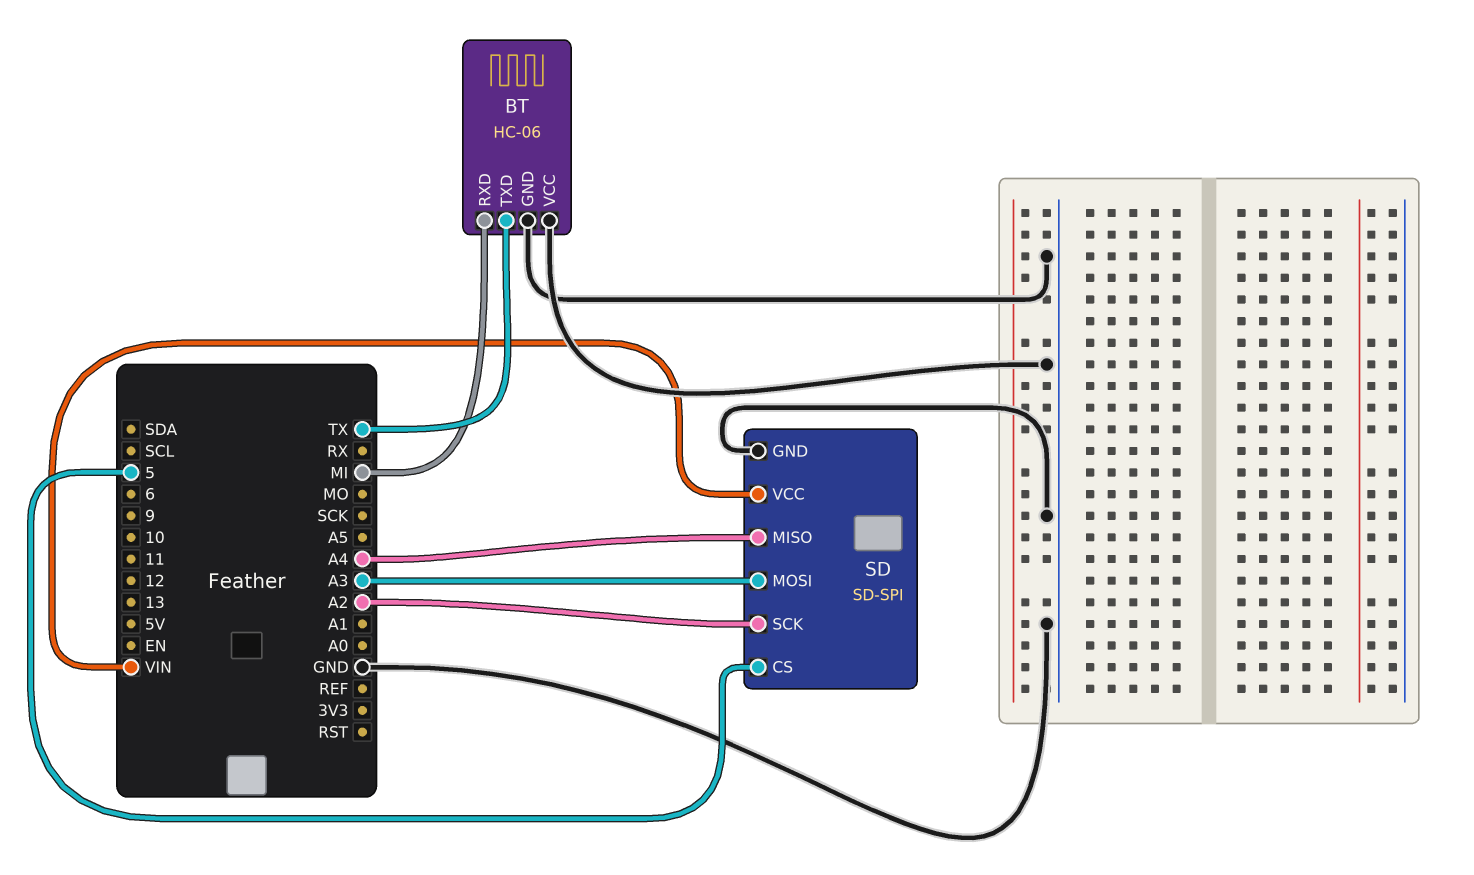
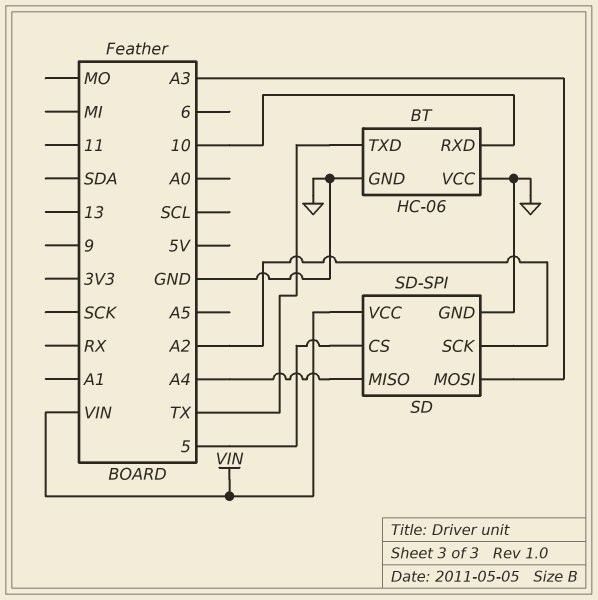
BT pin RXD: MI -> 10

